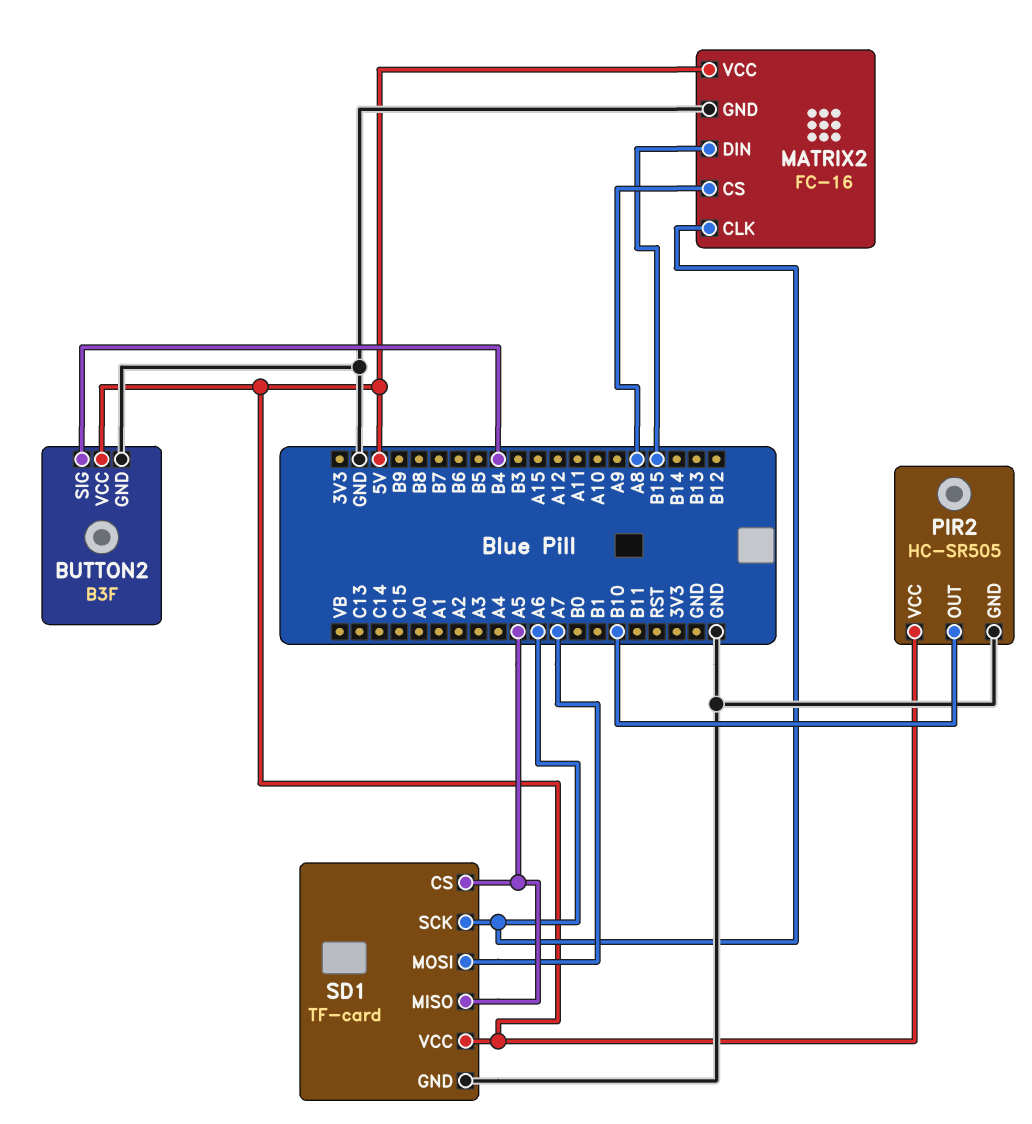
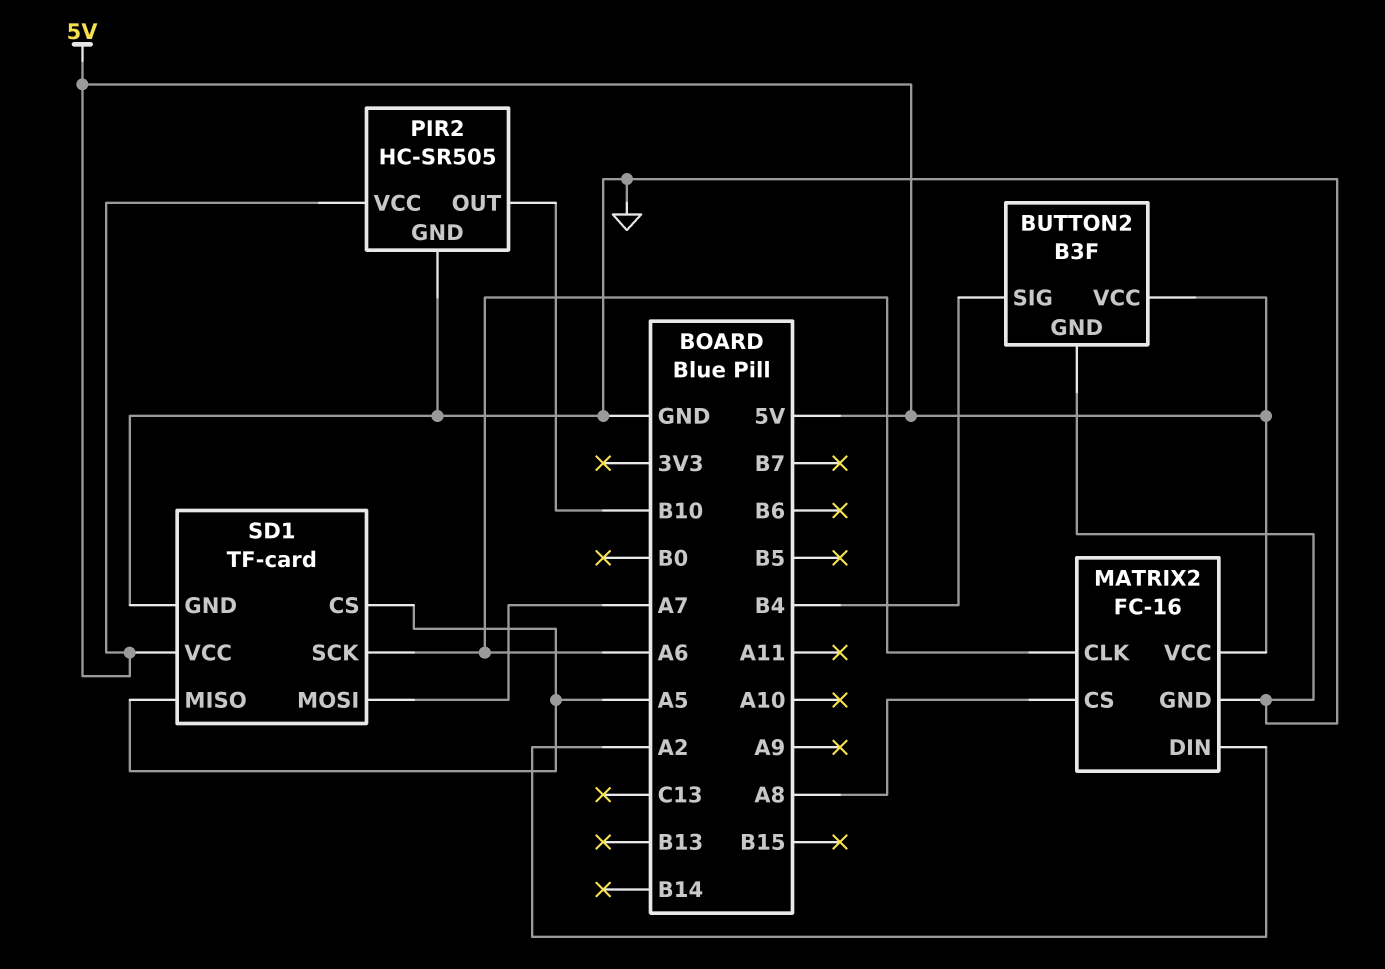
MATRIX2 pin DIN: B15 -> A2

